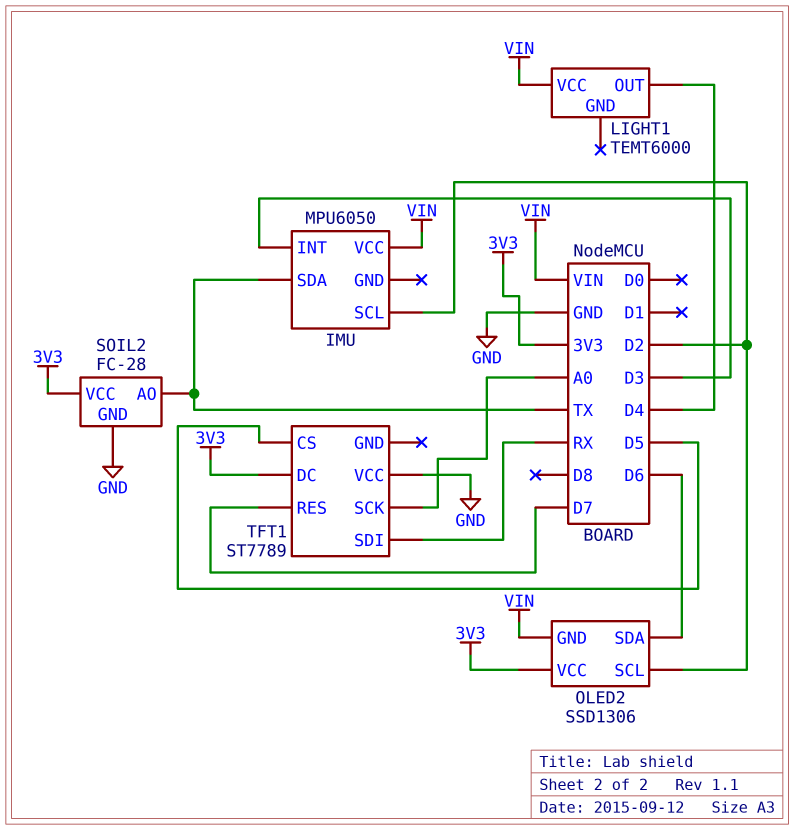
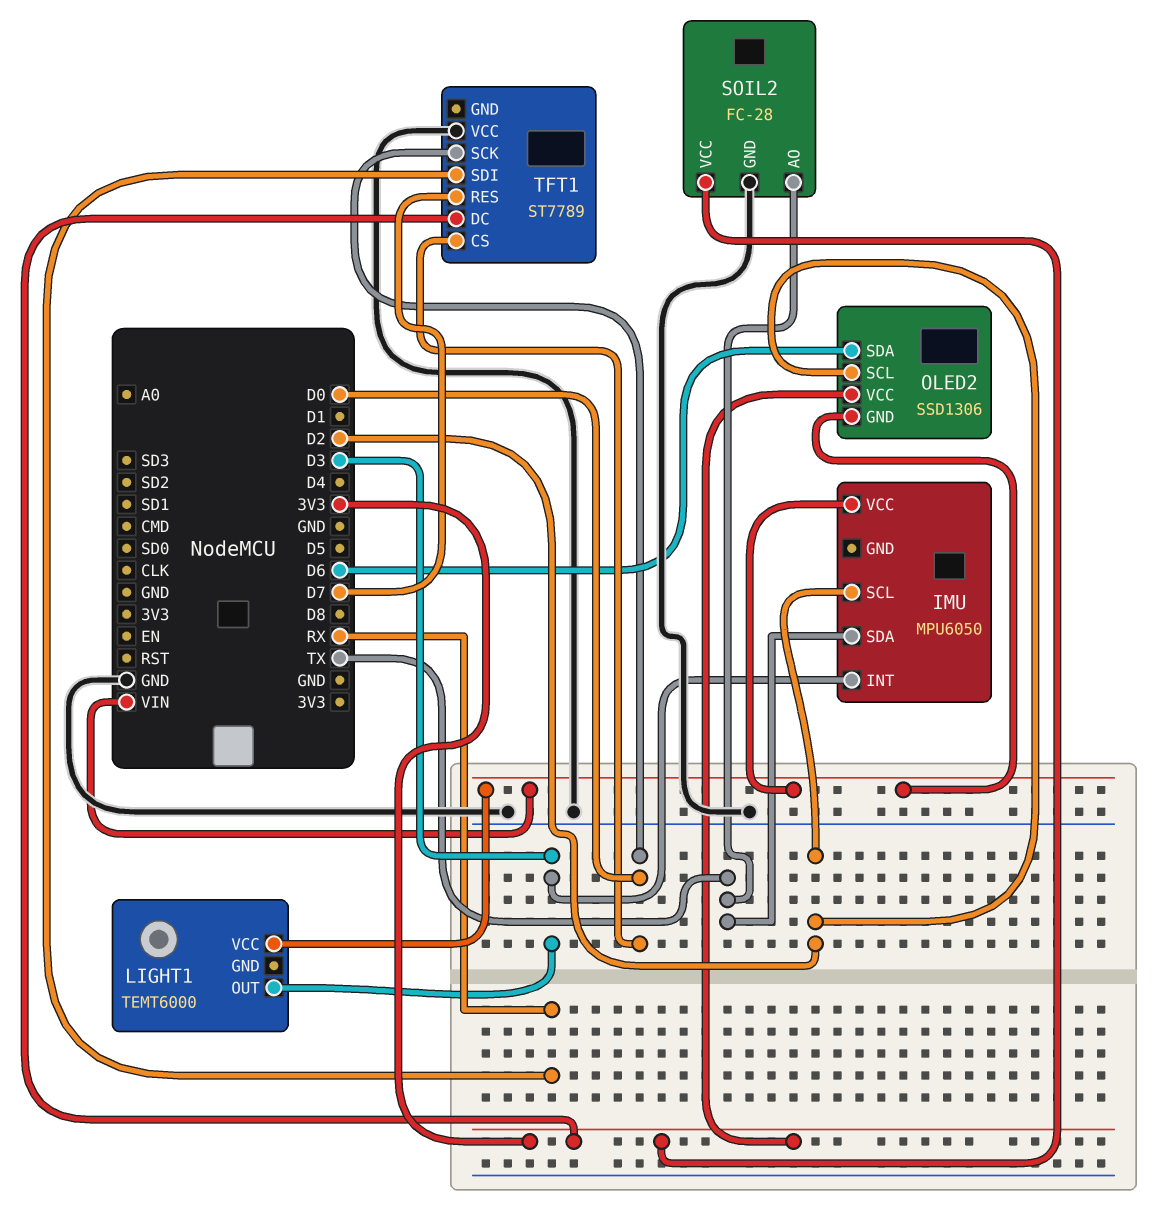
LIGHT1 pin OUT: D4 -> D3
TFT1 pin CS: D5 -> D0
TFT1 pin SCK: A0 -> D0

